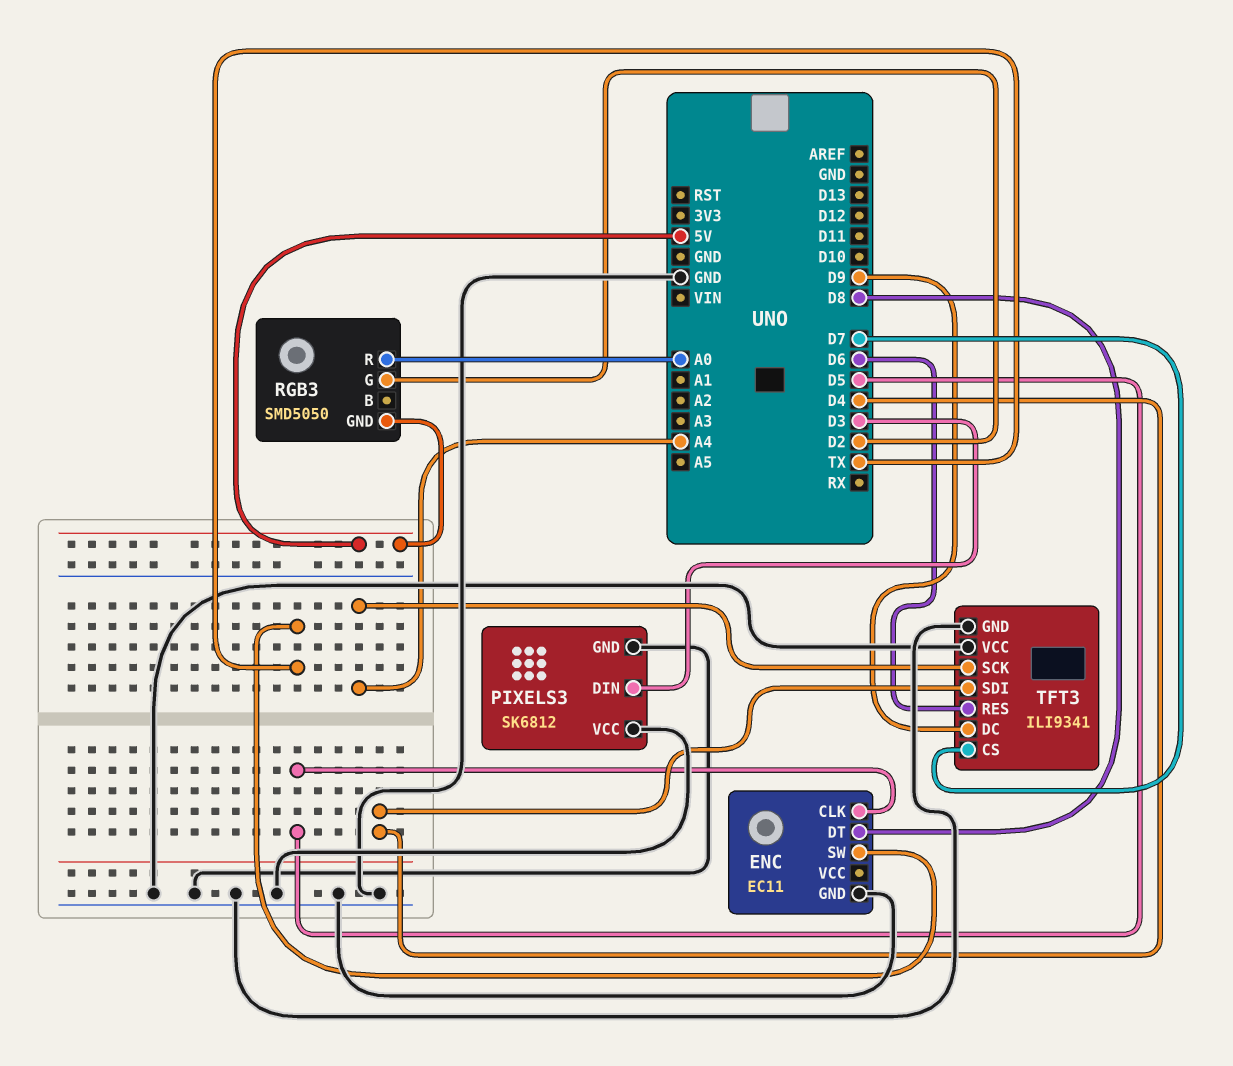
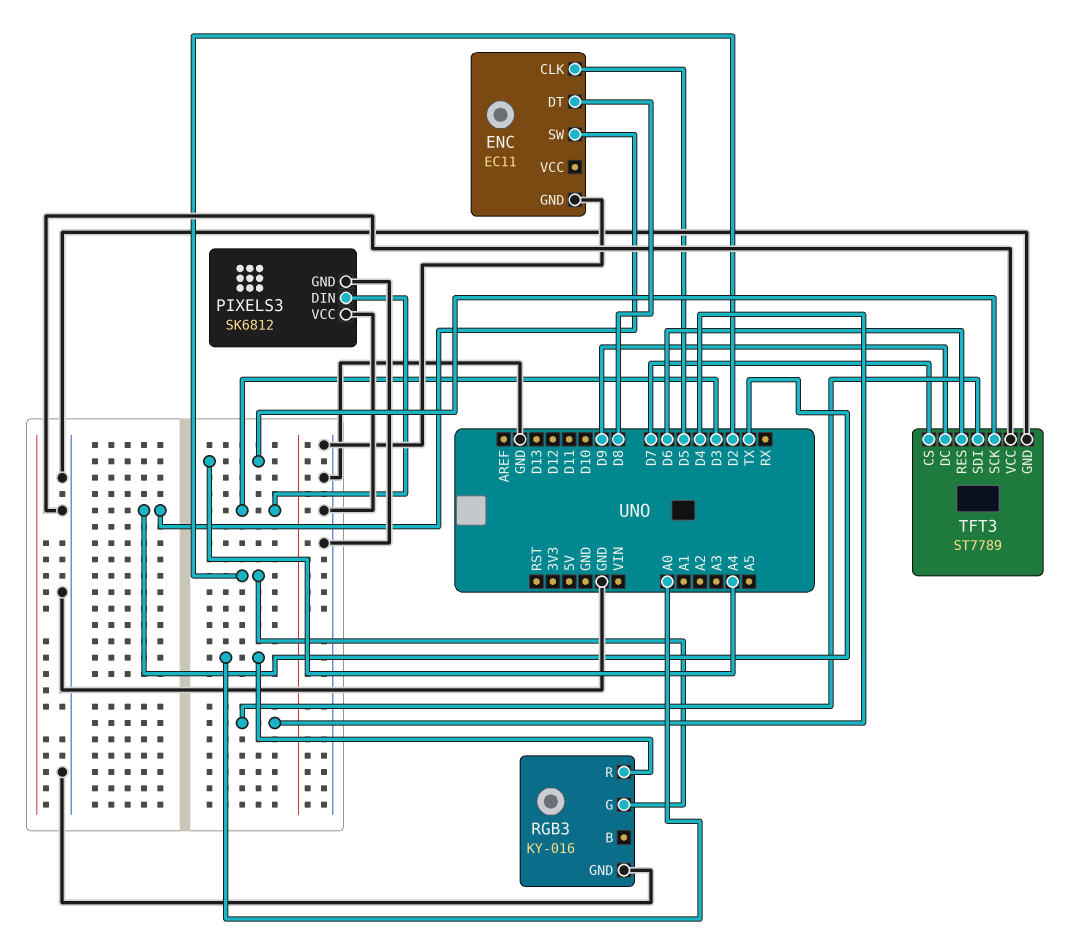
RGB3: SMD5050 -> KY-016
RGB3 pin GND: 5V -> GND
TFT3: ILI9341 -> ST7789

